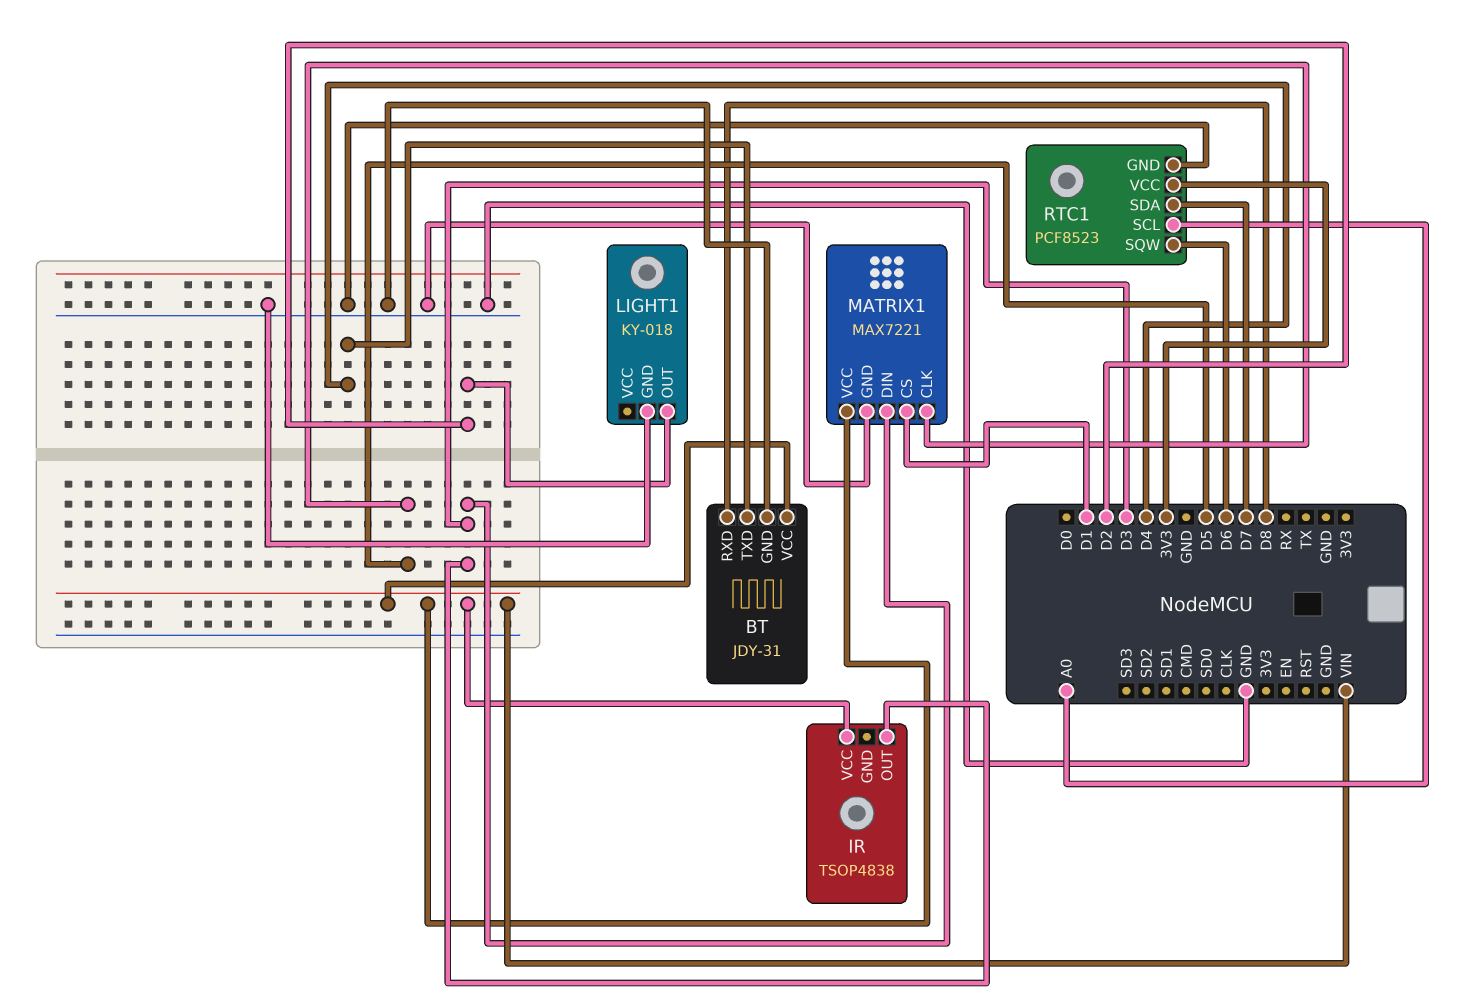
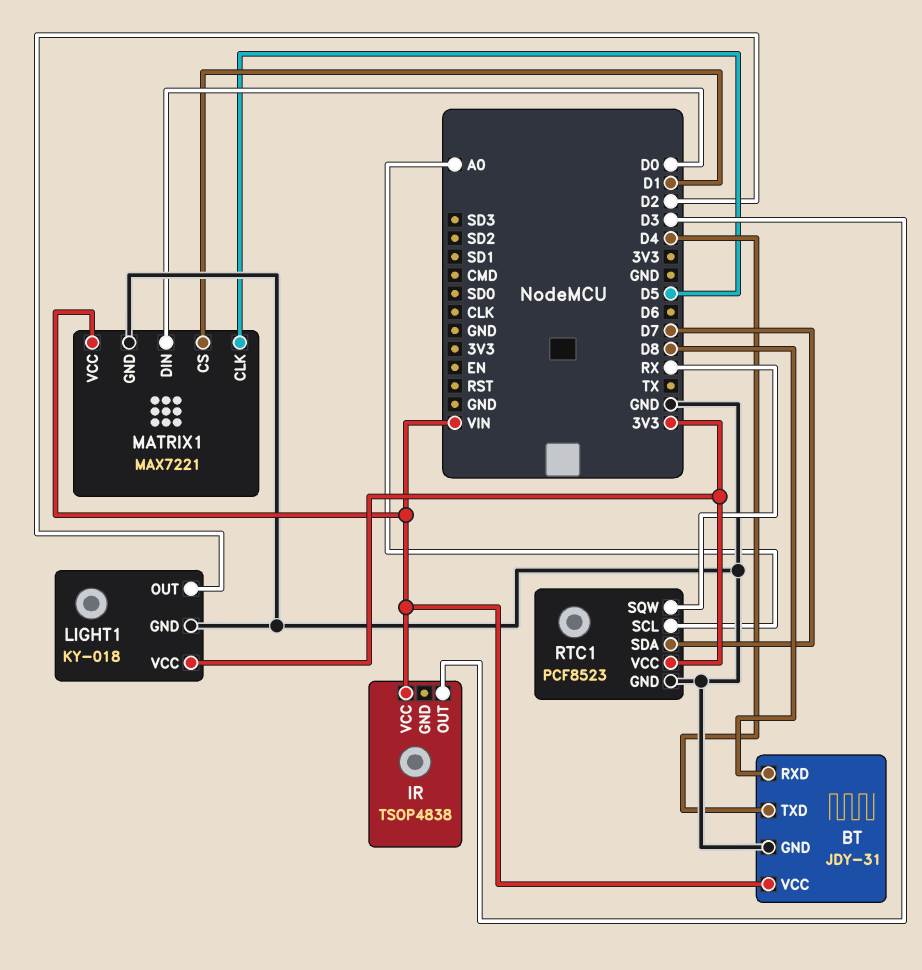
LIGHT1 pin VCC: none -> 3V3
MATRIX1 pin DIN: D3 -> D0
RTC1 pin SQW: D6 -> RX

